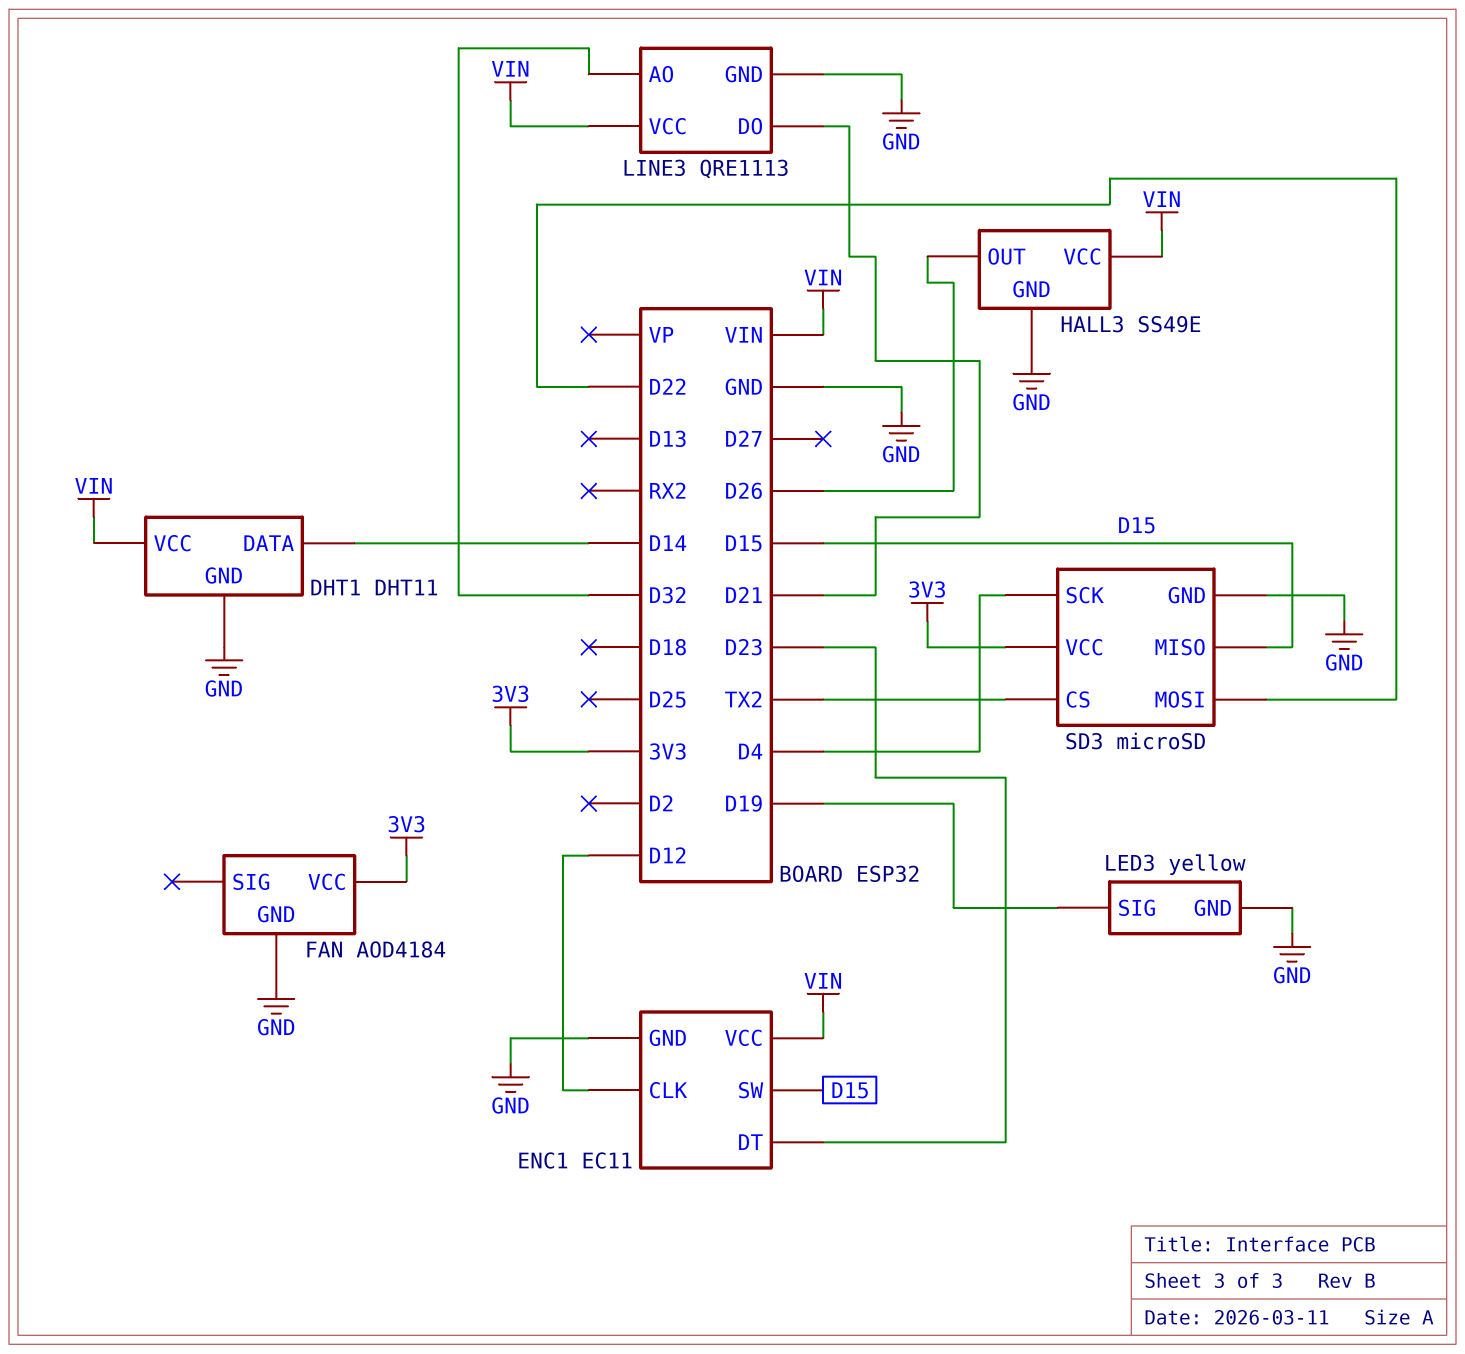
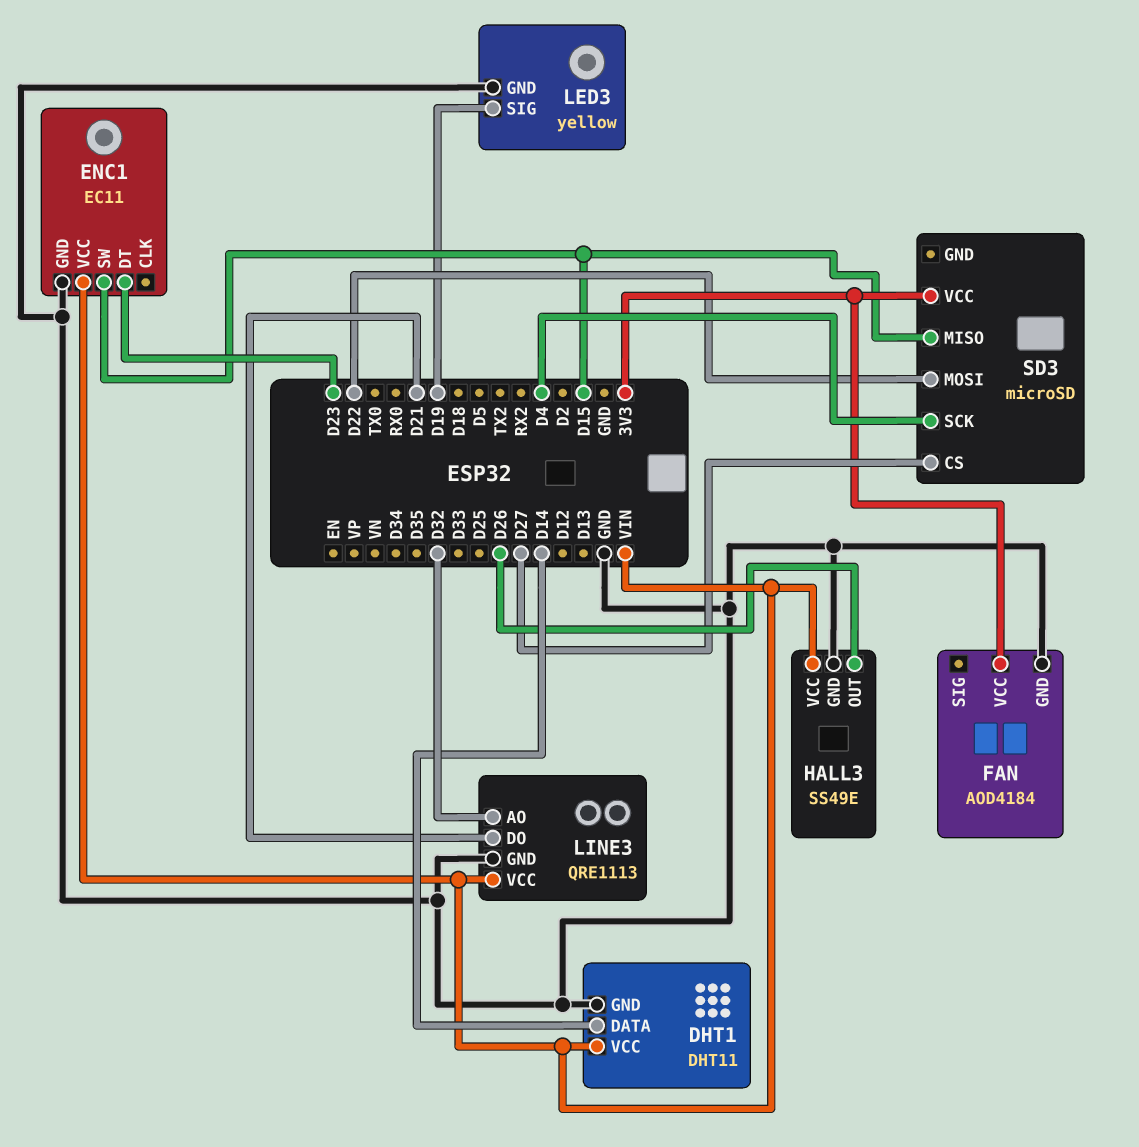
ENC1 pin CLK: D12 -> none
SD3 pin CS: TX2 -> D27
SD3 pin GND: GND -> none

